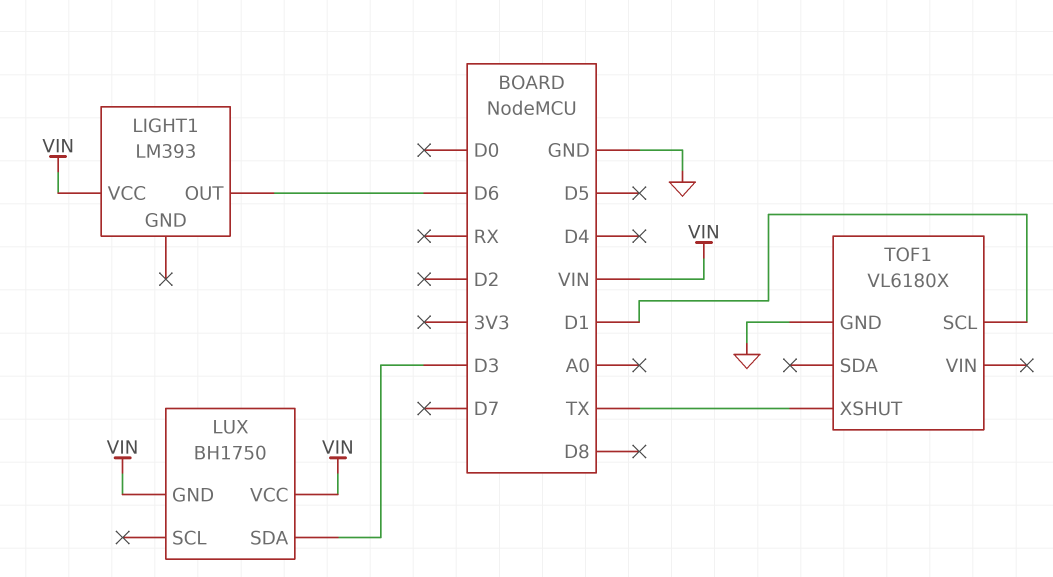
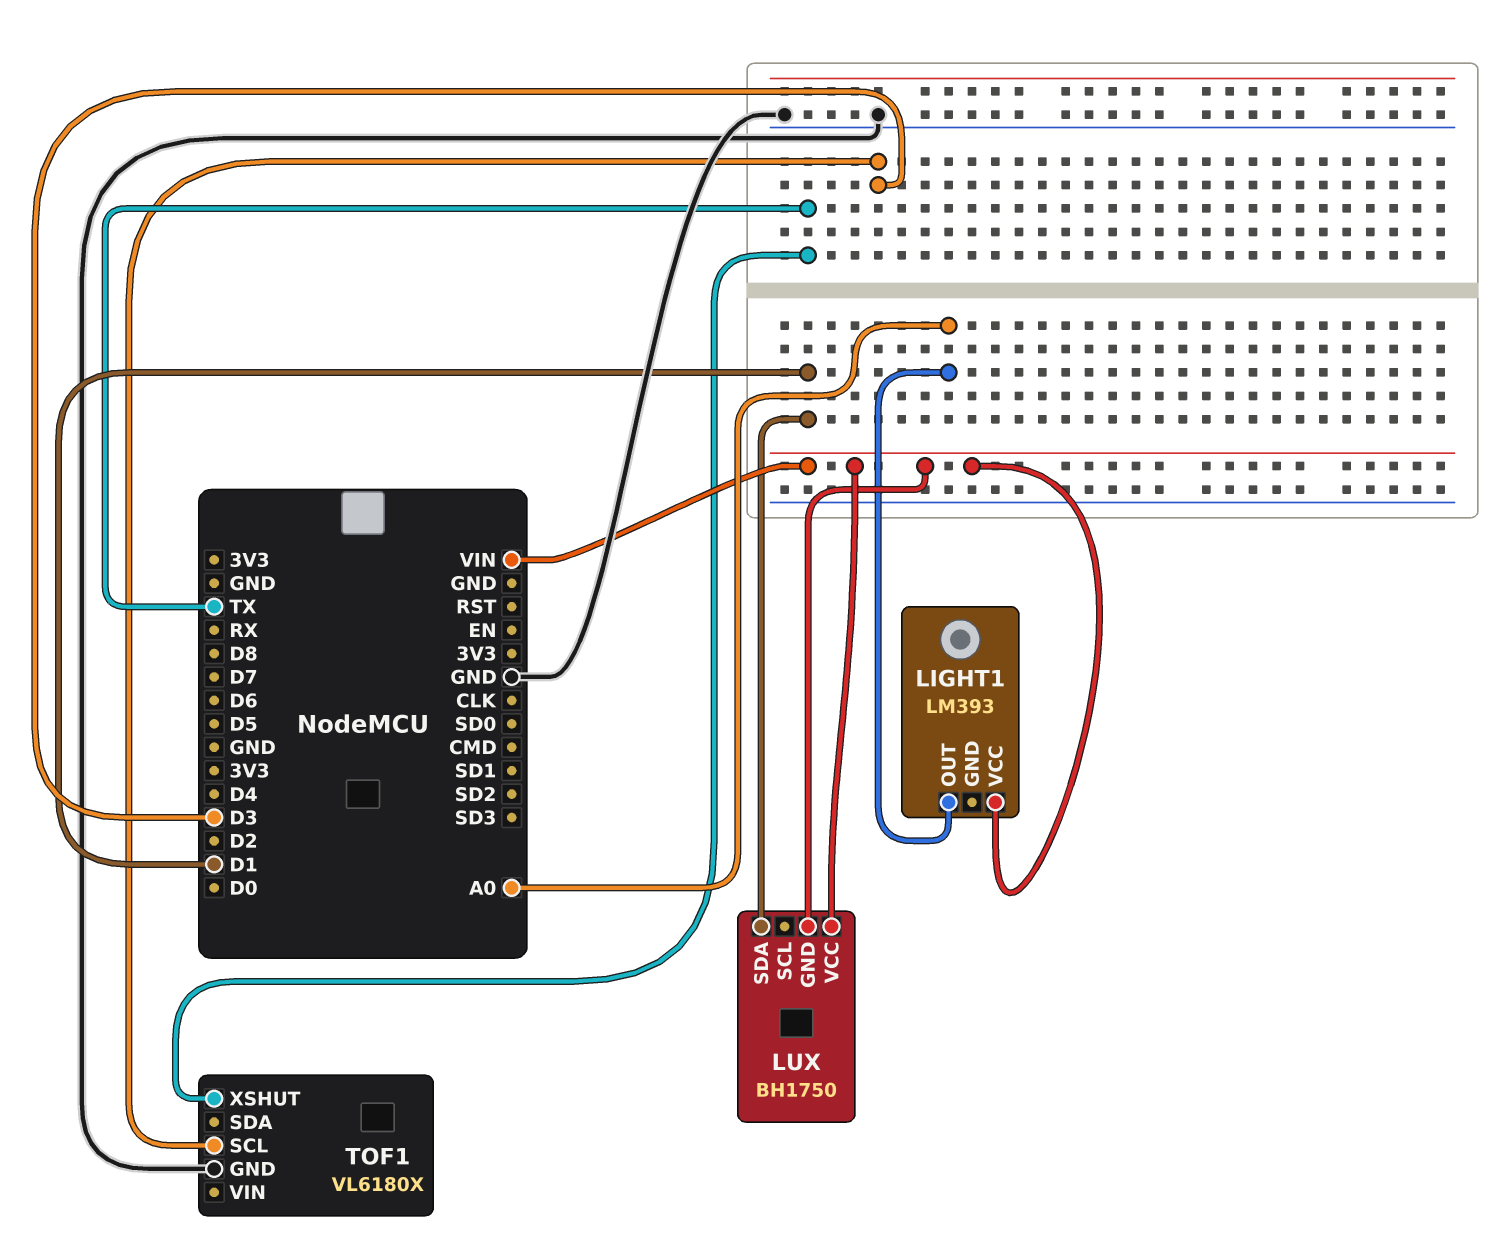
LIGHT1 pin OUT: D6 -> A0
LUX pin SDA: D3 -> D1
TOF1 pin SCL: D1 -> D3

